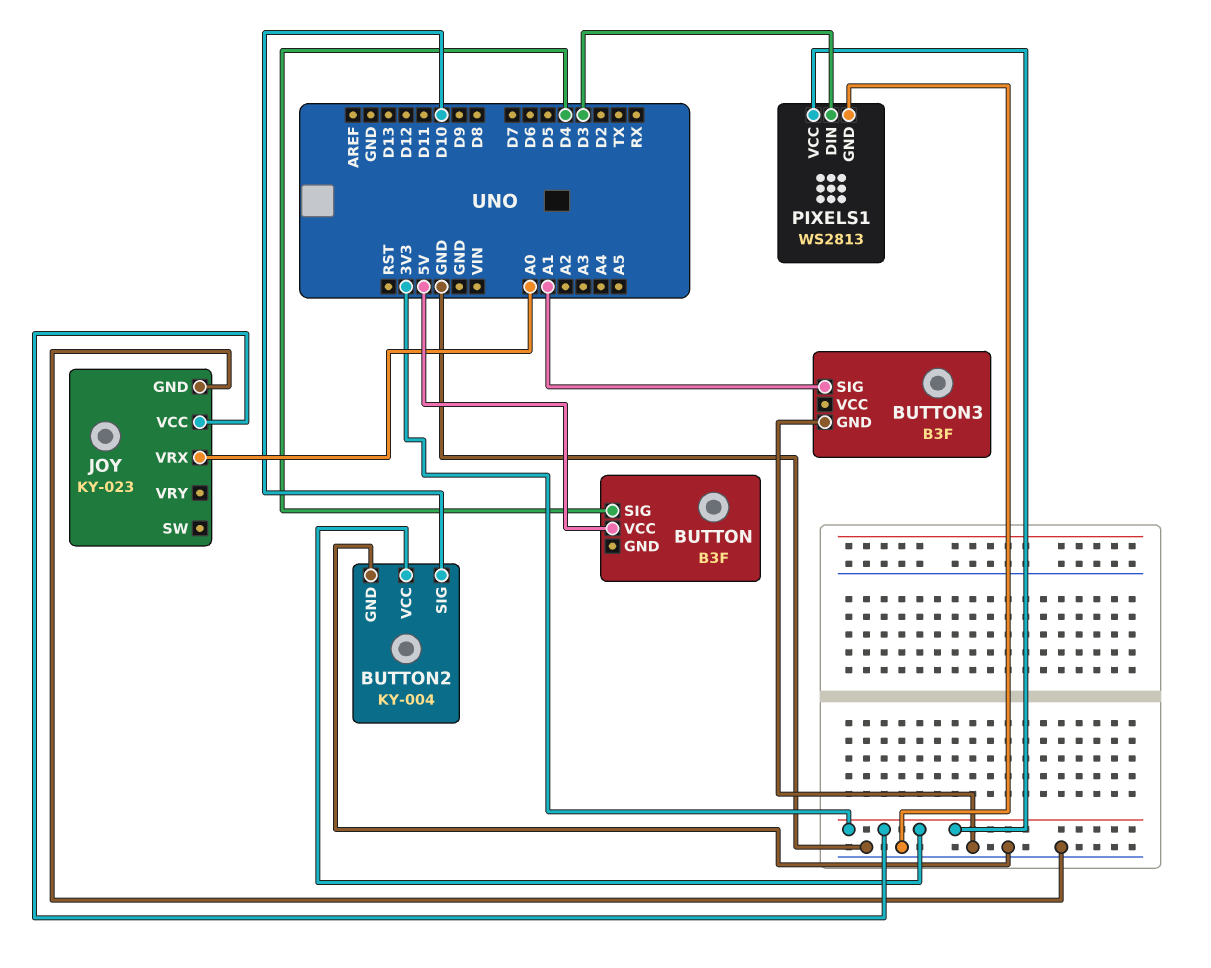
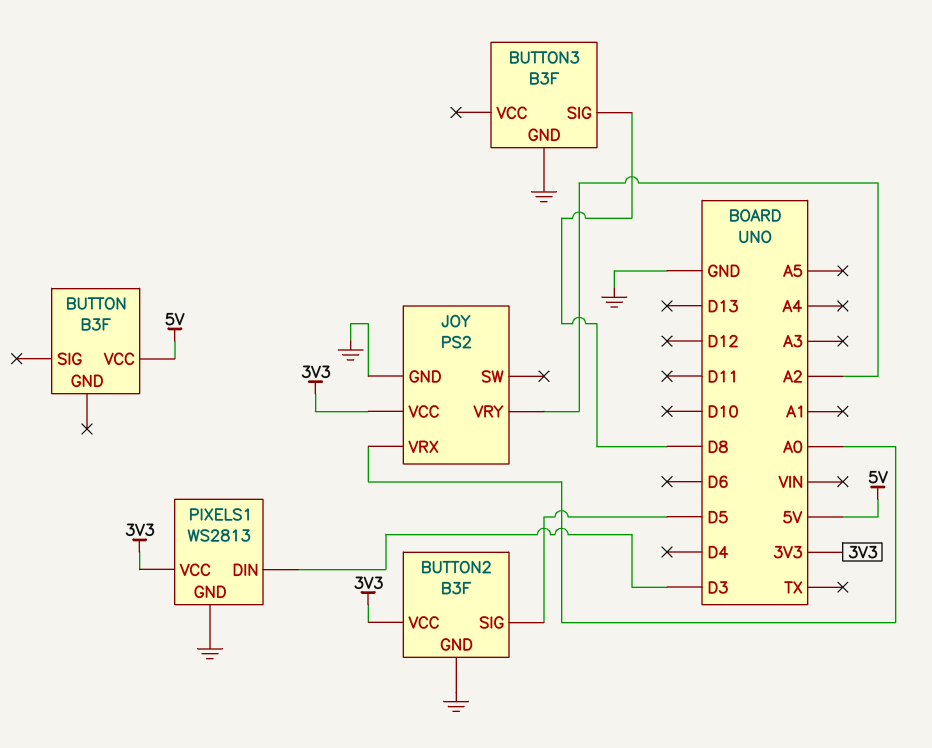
BUTTON pin SIG: D4 -> none
BUTTON2: KY-004 -> B3F
BUTTON2 pin SIG: D10 -> D5
BUTTON3 pin SIG: A1 -> D8
JOY: KY-023 -> PS2
JOY pin VRY: none -> A2

